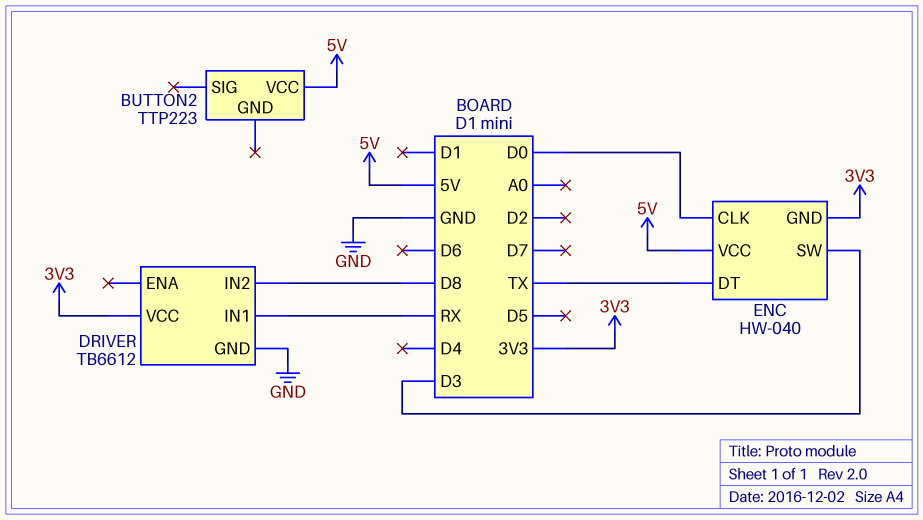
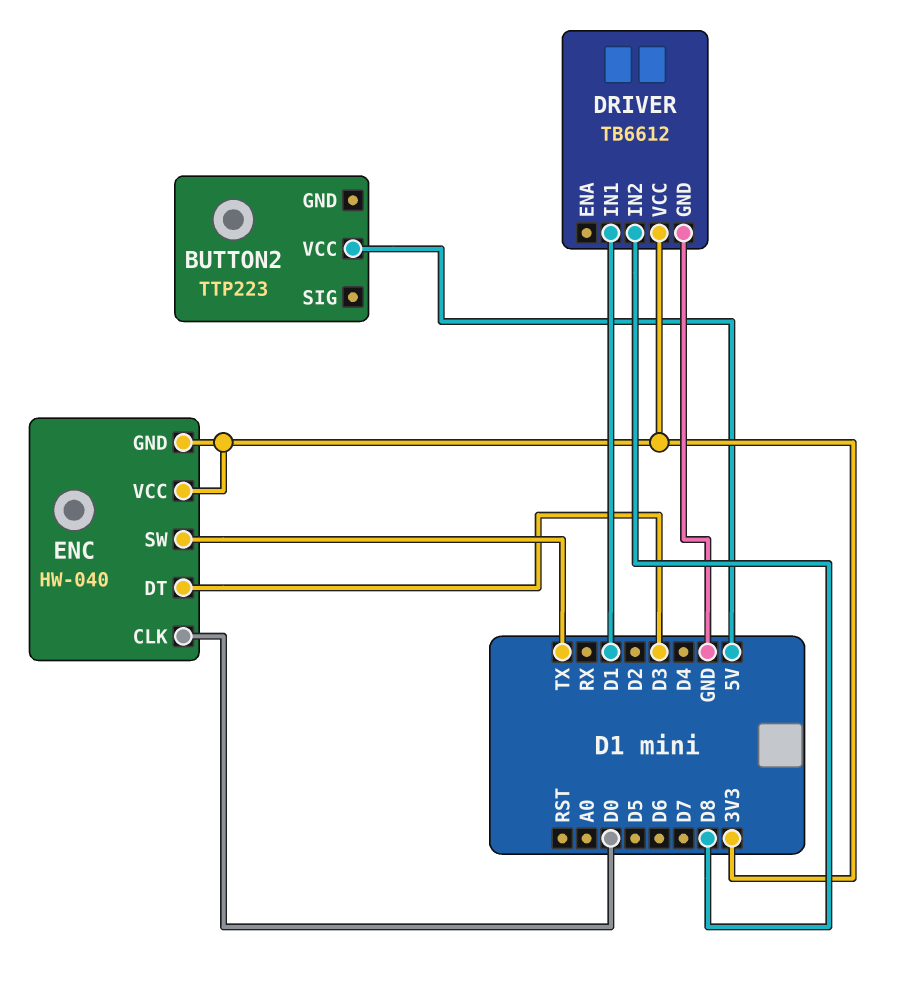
DRIVER pin IN1: RX -> D1
ENC pin DT: TX -> D3
ENC pin SW: D3 -> TX
ENC pin VCC: 5V -> 3V3

